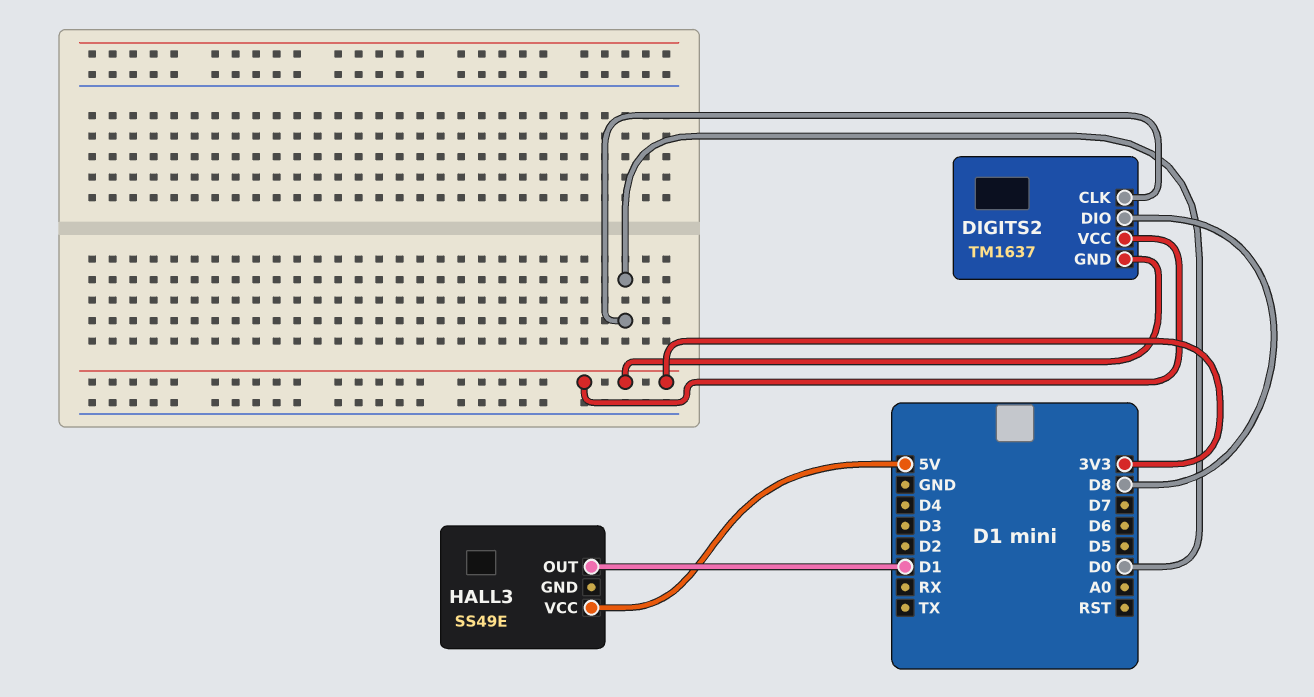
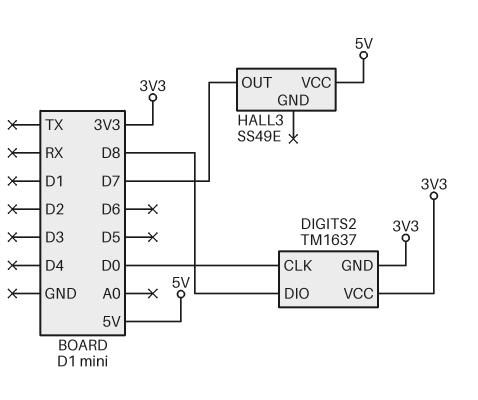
HALL3 pin OUT: D1 -> D7

